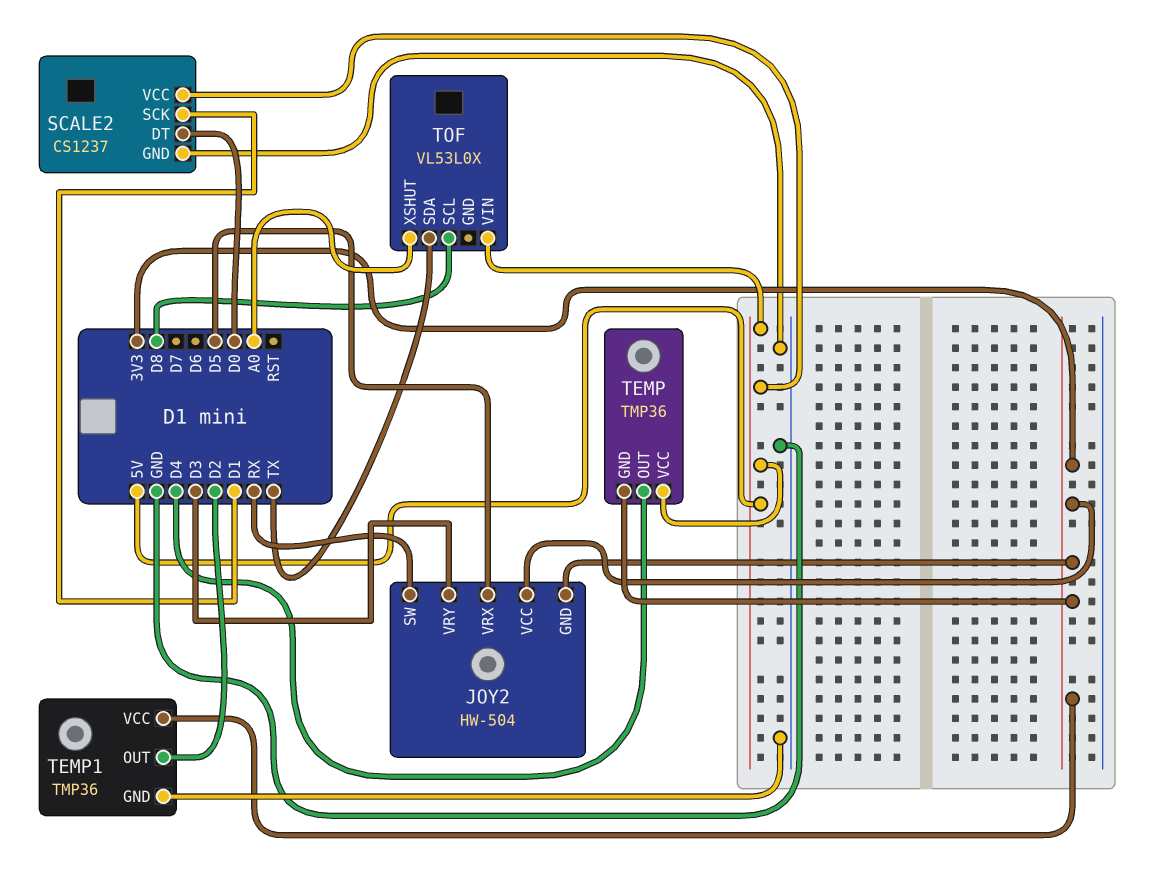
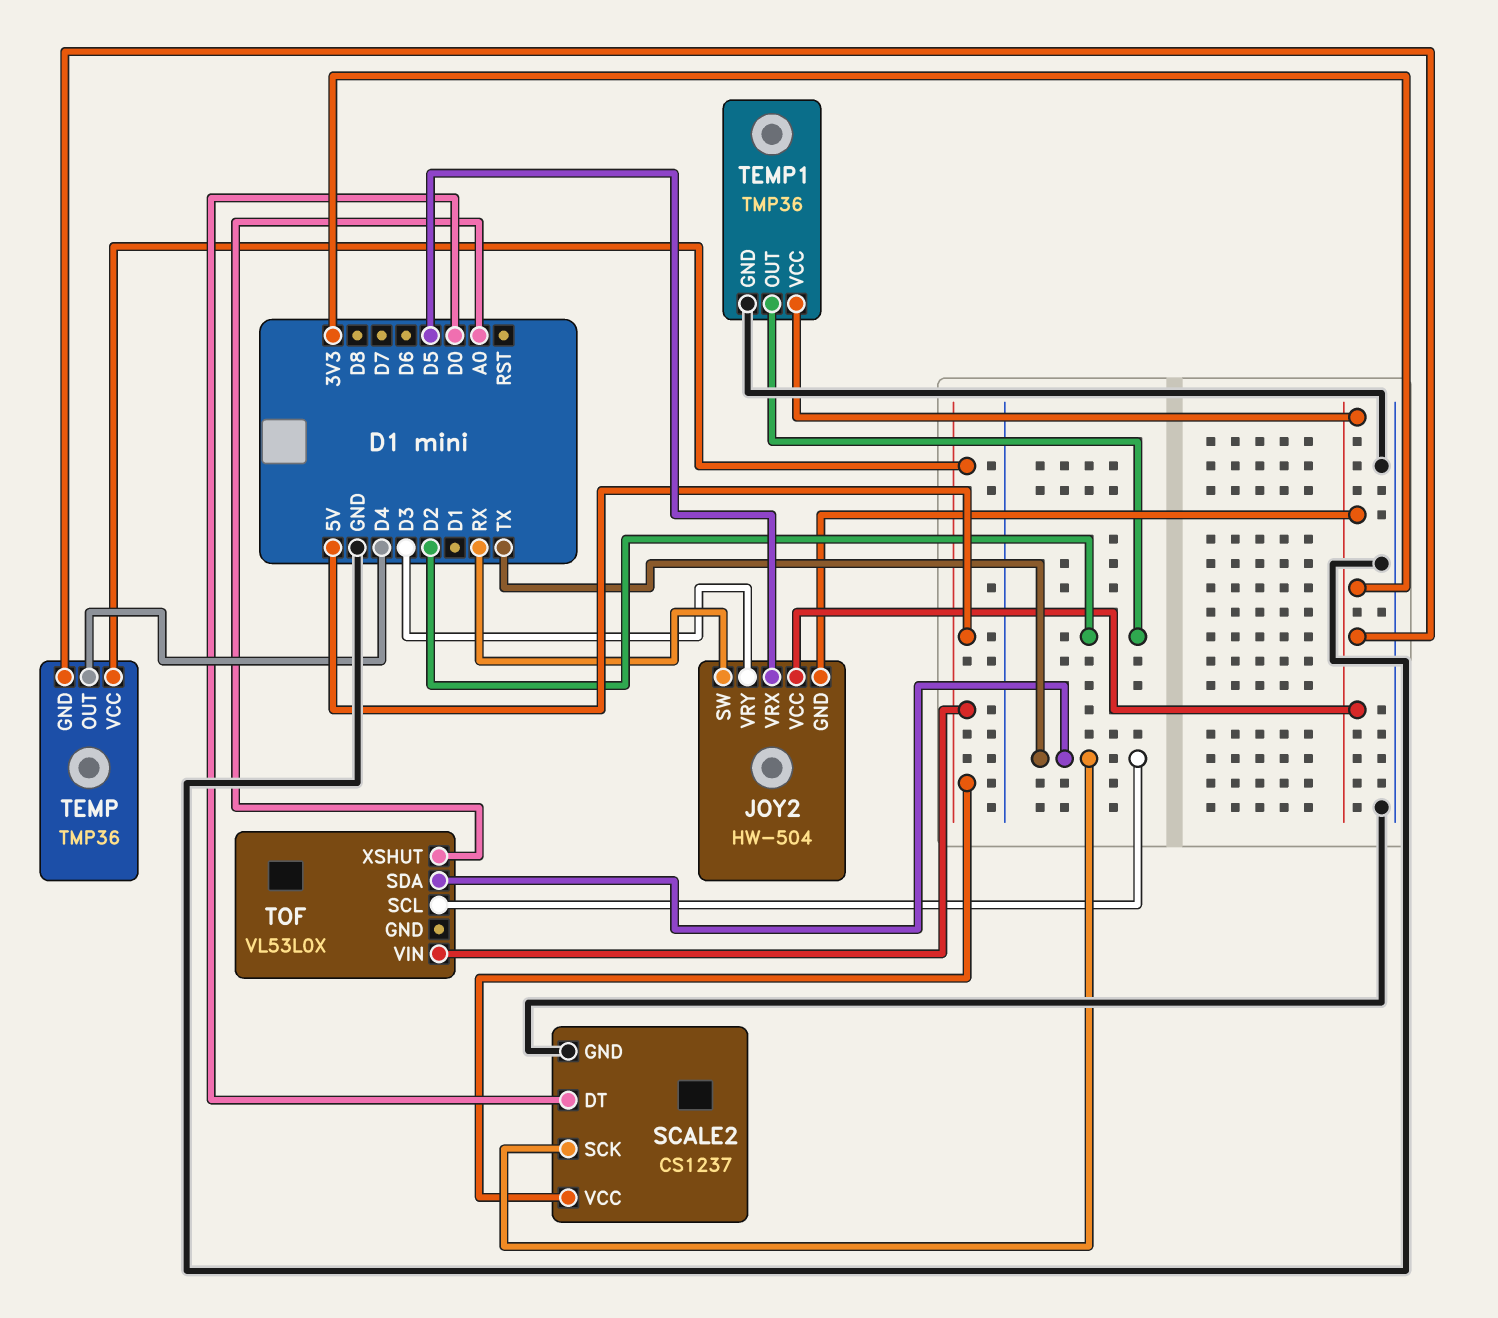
SCALE2 pin SCK: D1 -> TX
TOF pin SCL: D8 -> TX

